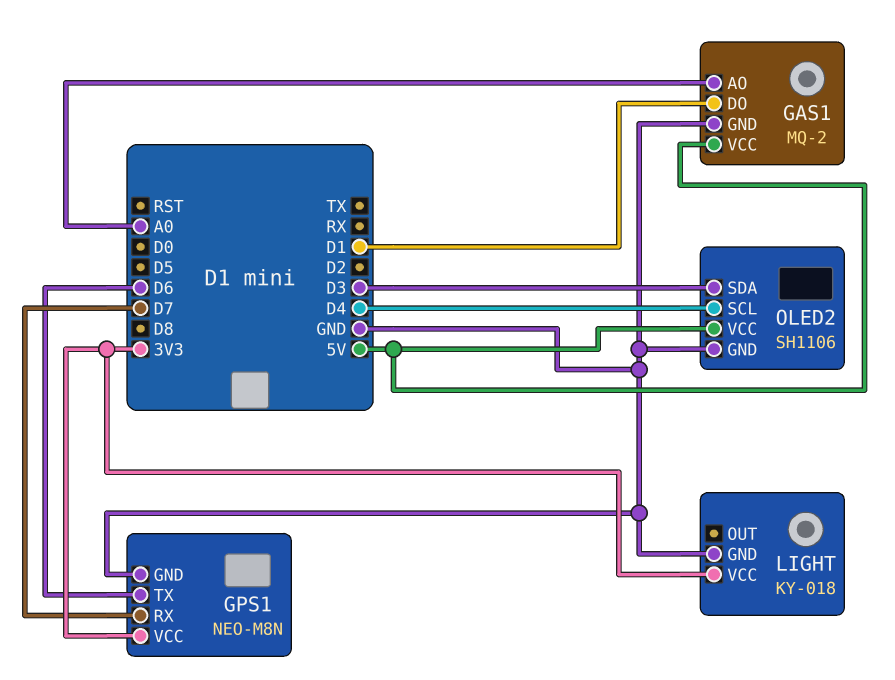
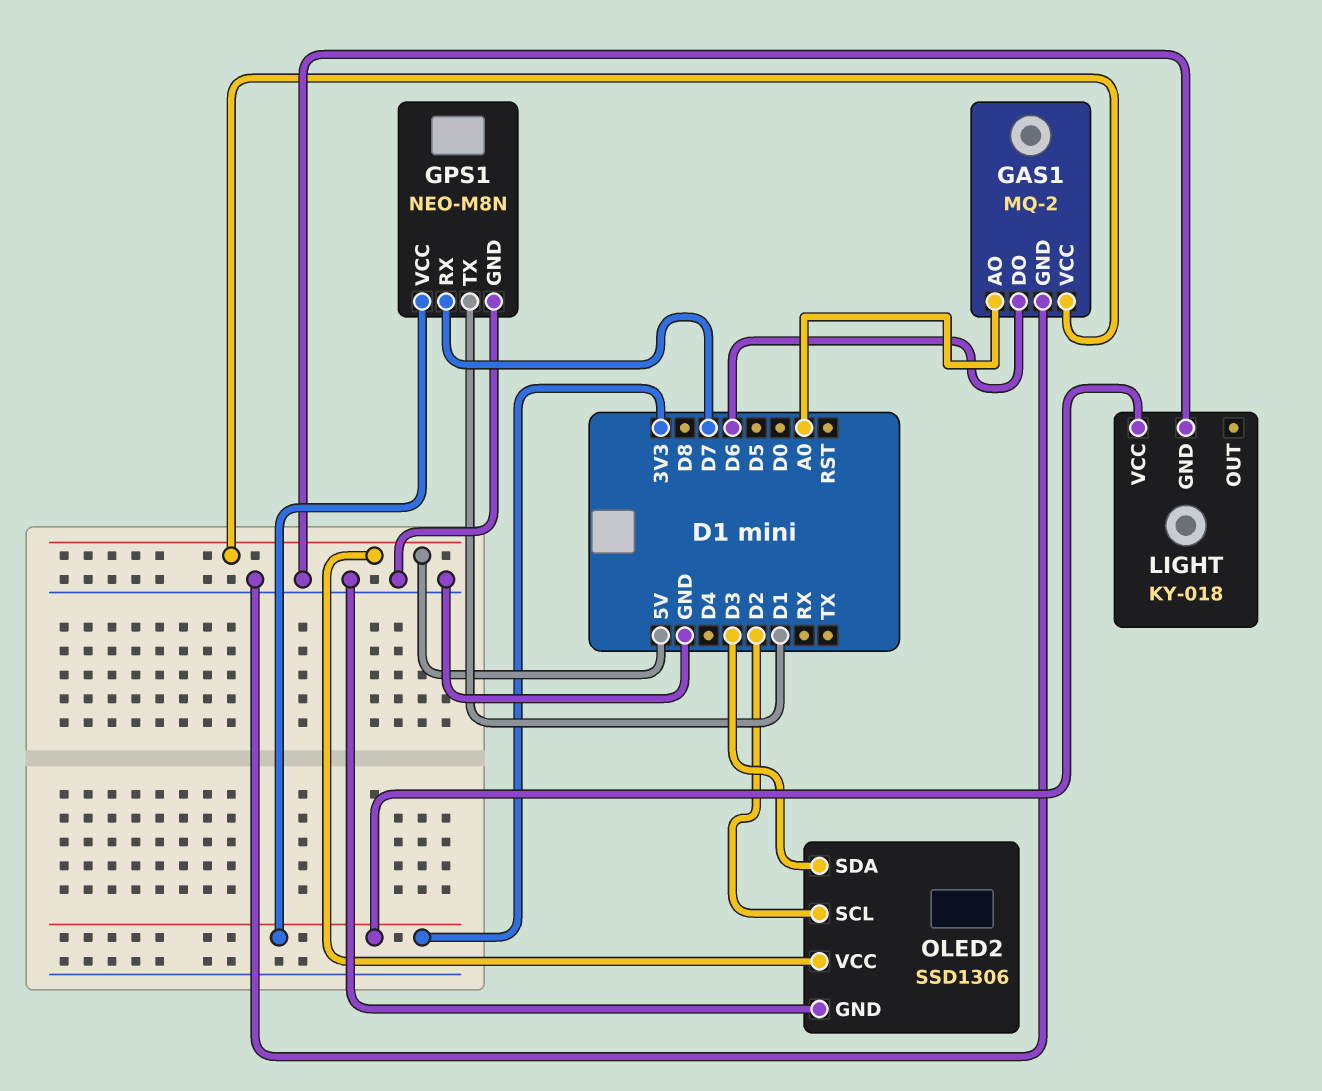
GAS1 pin DO: D1 -> D6
GPS1 pin TX: D6 -> D1
OLED2: SH1106 -> SSD1306
OLED2 pin SCL: D4 -> D2

